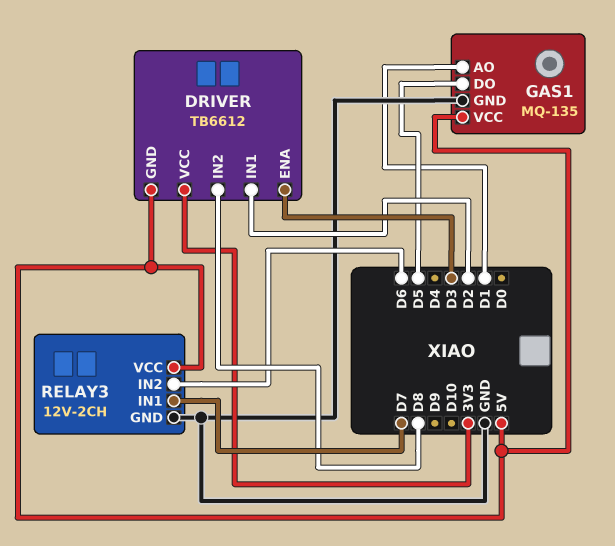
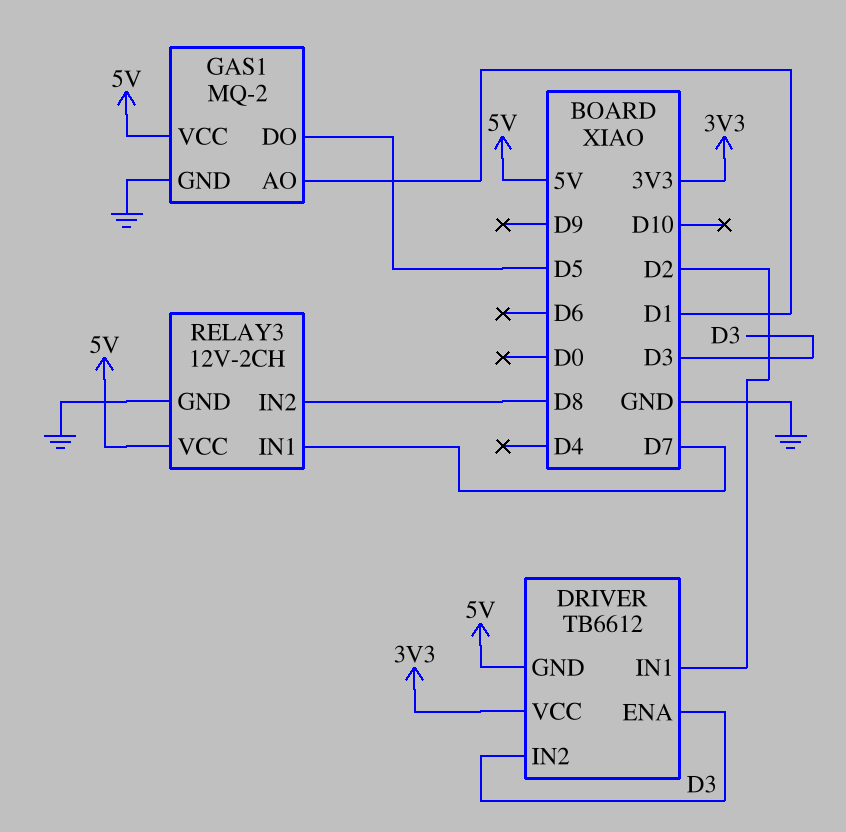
DRIVER pin IN2: D8 -> D3
GAS1: MQ-135 -> MQ-2
RELAY3 pin IN2: D6 -> D8

